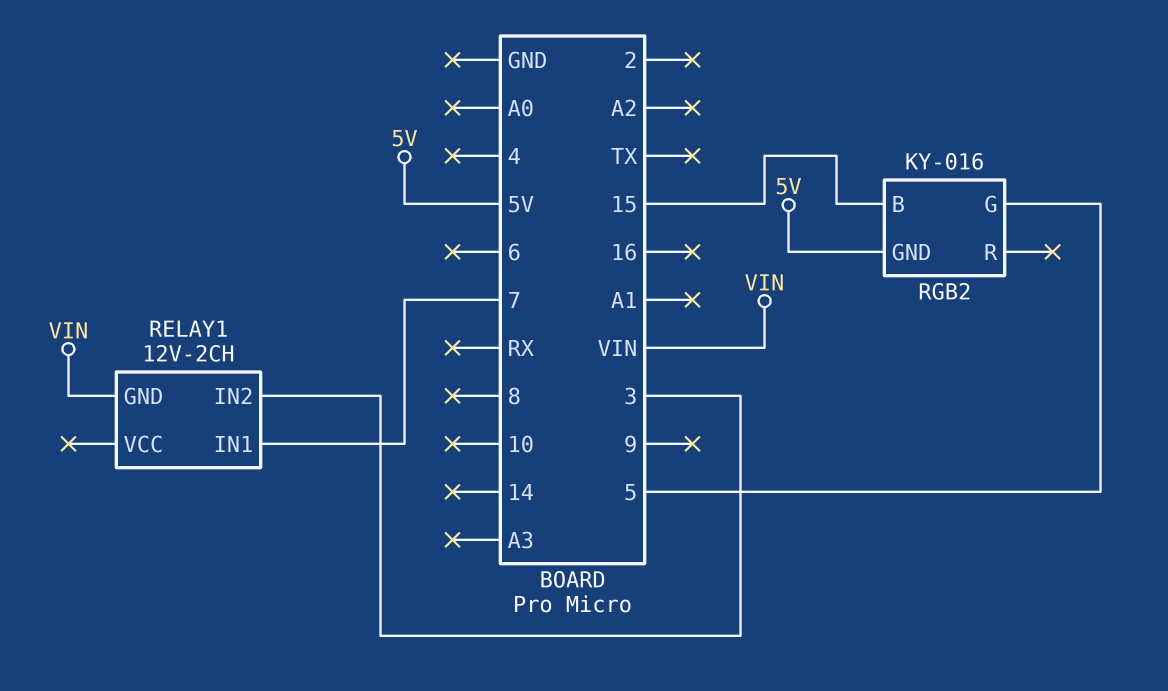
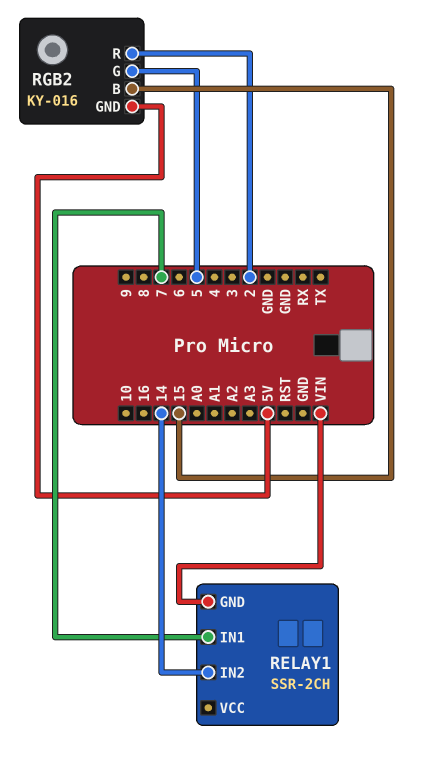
RELAY1: 12V-2CH -> SSR-2CH
RELAY1 pin IN2: 3 -> 14
RGB2 pin R: none -> 2

